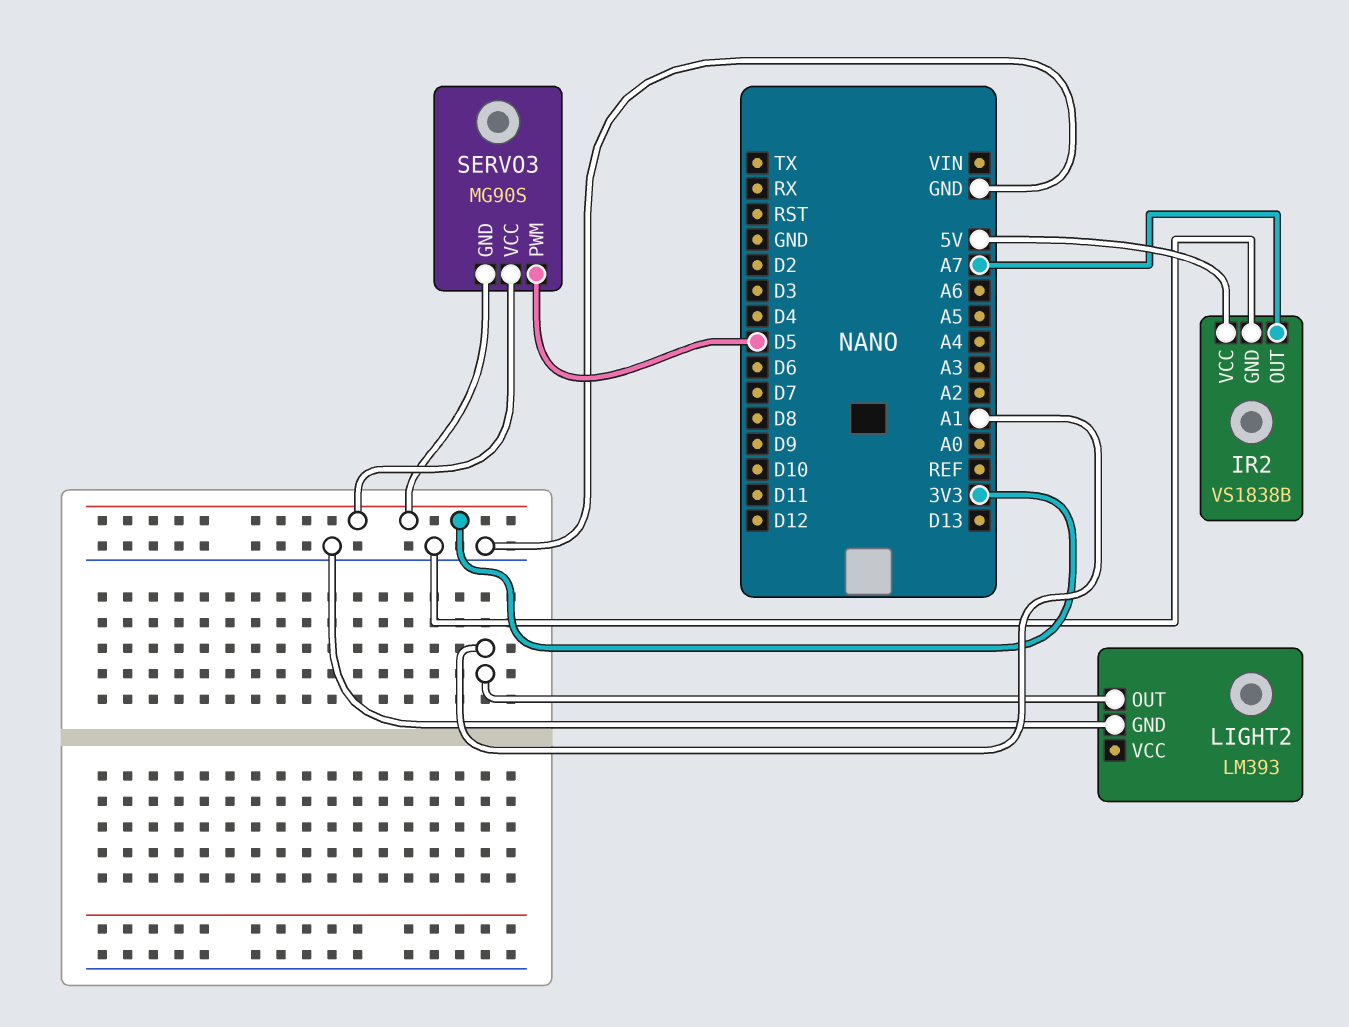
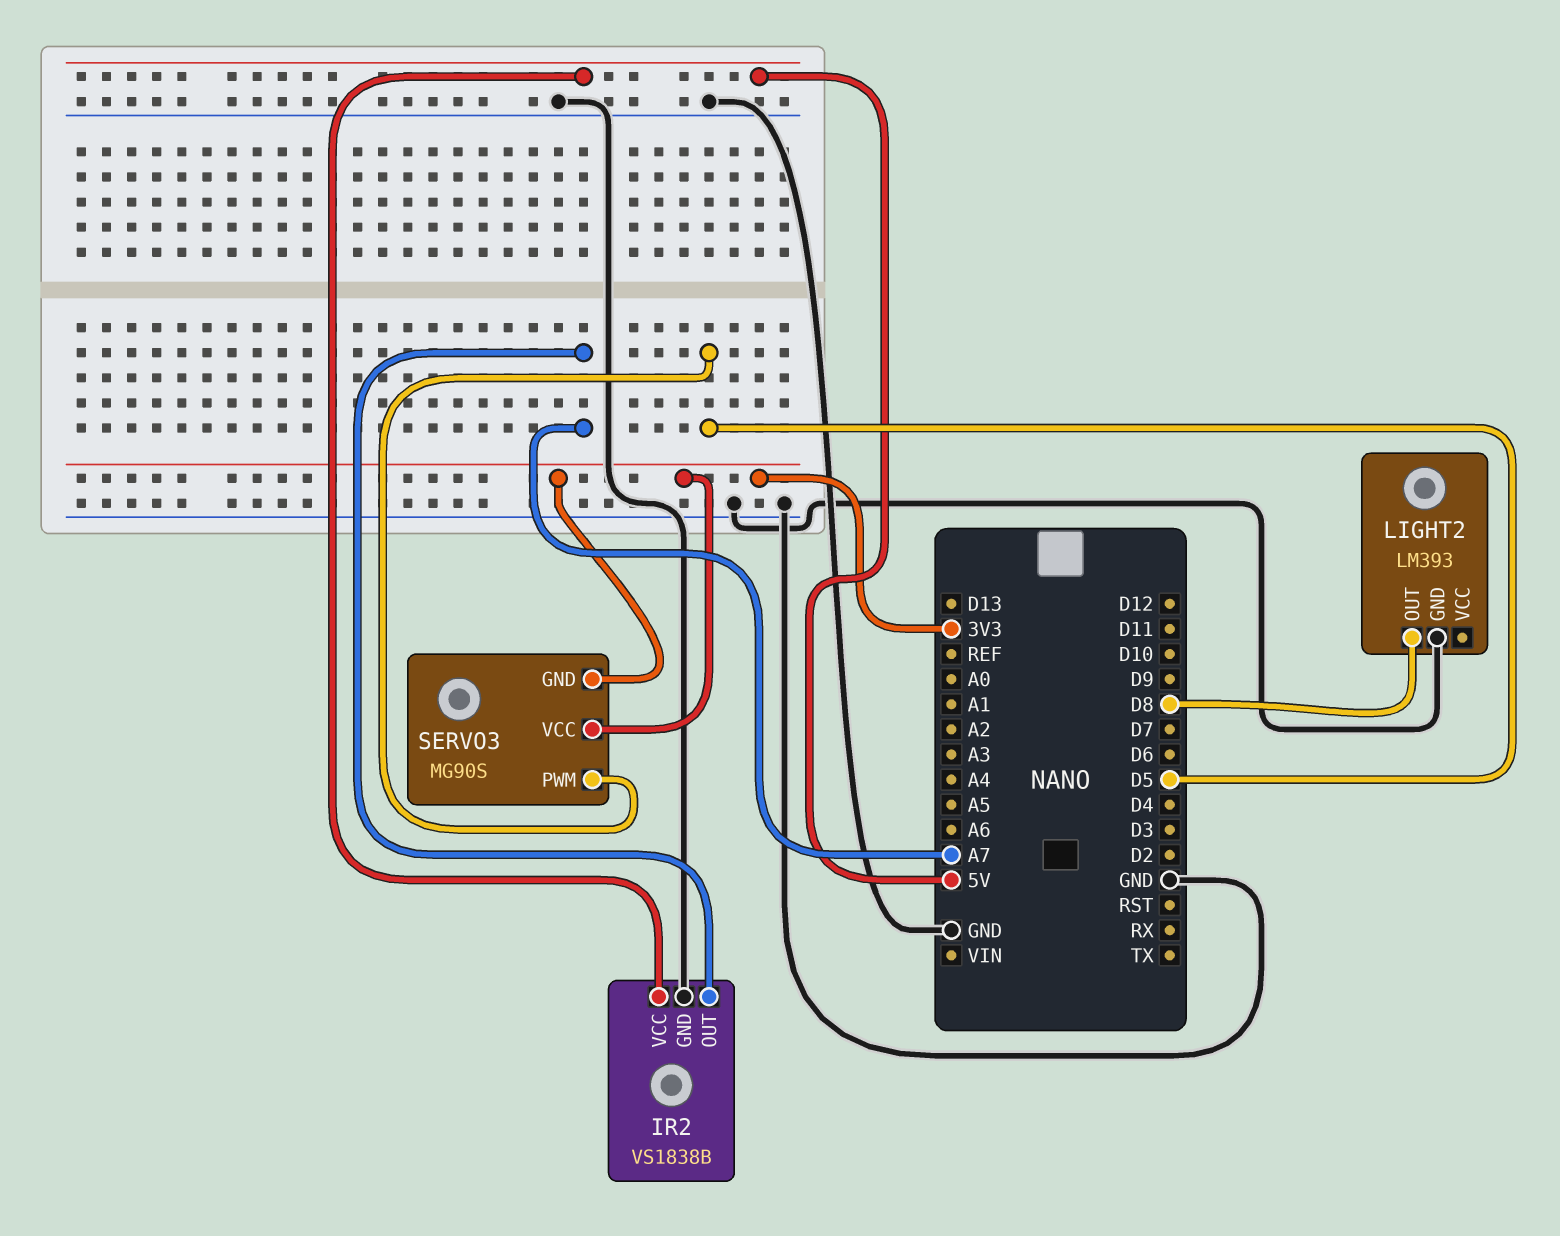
LIGHT2 pin OUT: A1 -> D8

